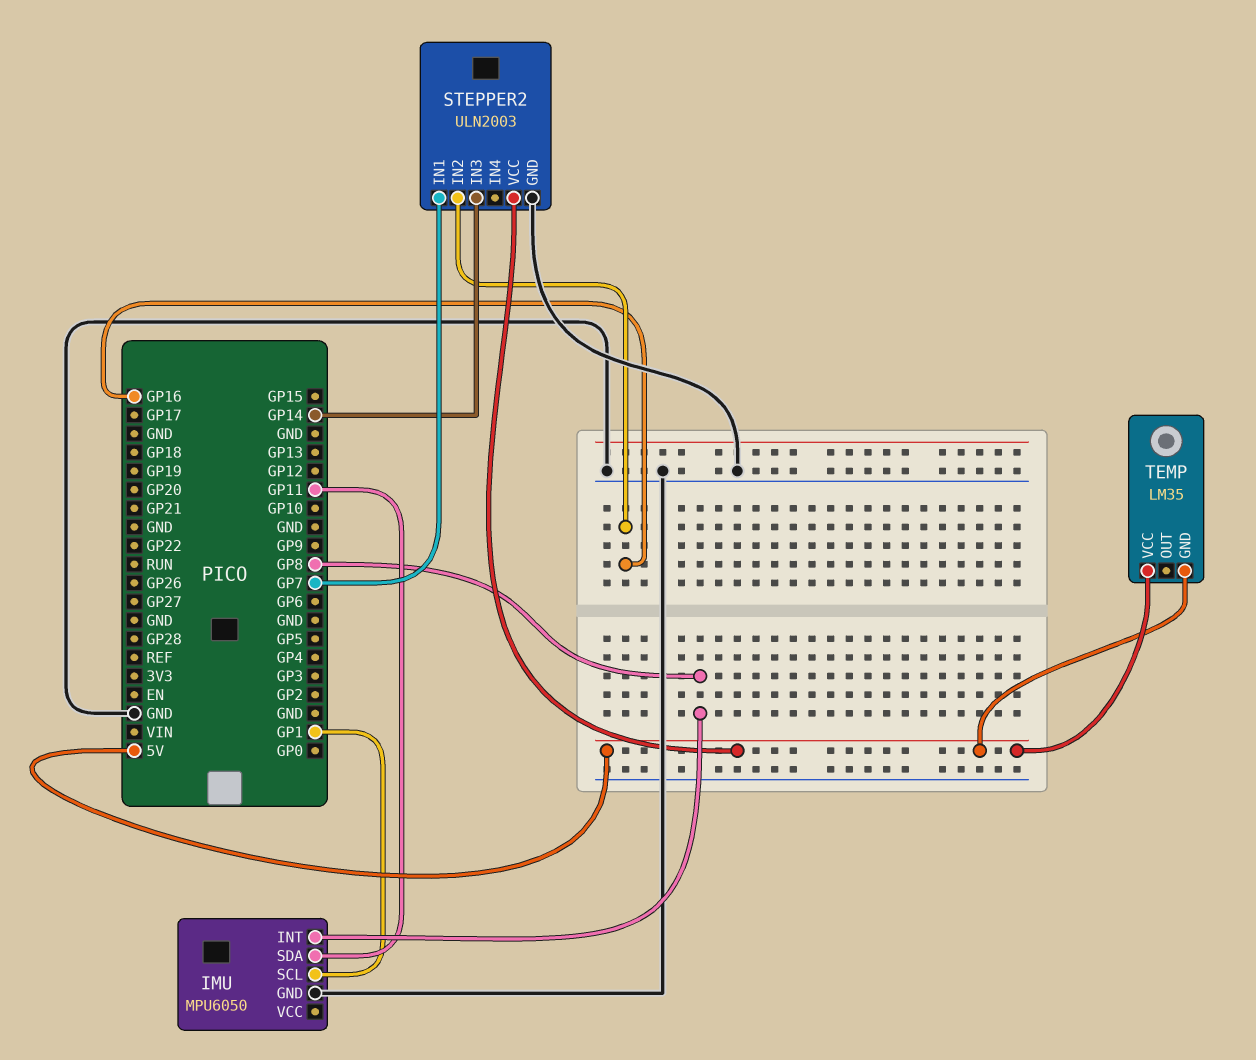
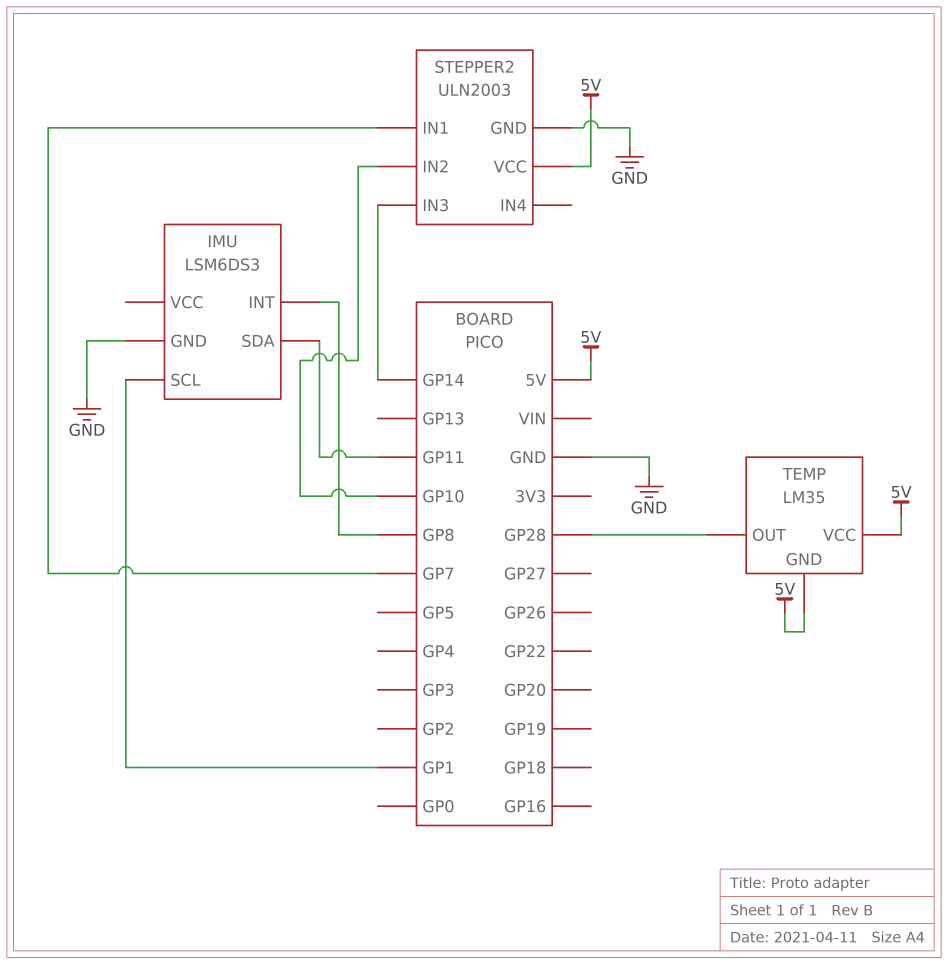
IMU: MPU6050 -> LSM6DS3
STEPPER2 pin IN2: GP16 -> GP10
TEMP pin OUT: none -> GP28

